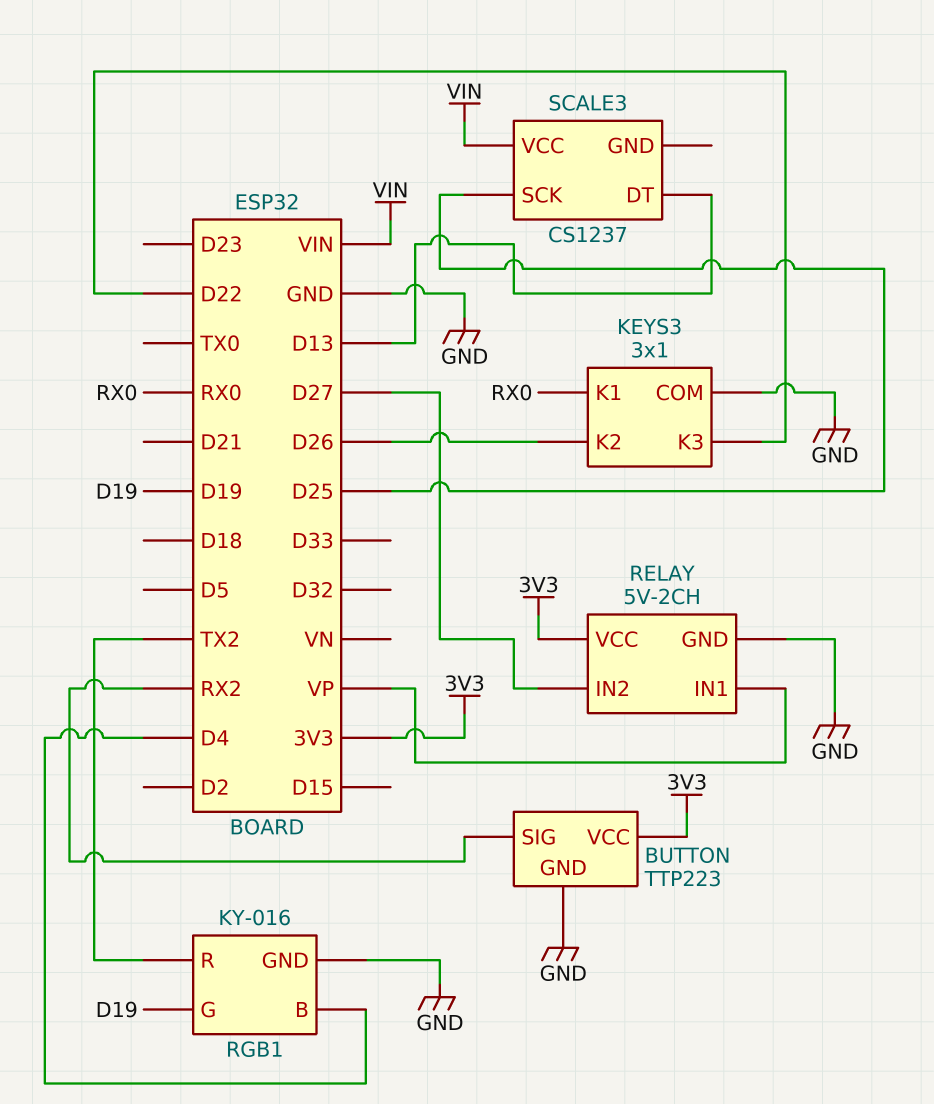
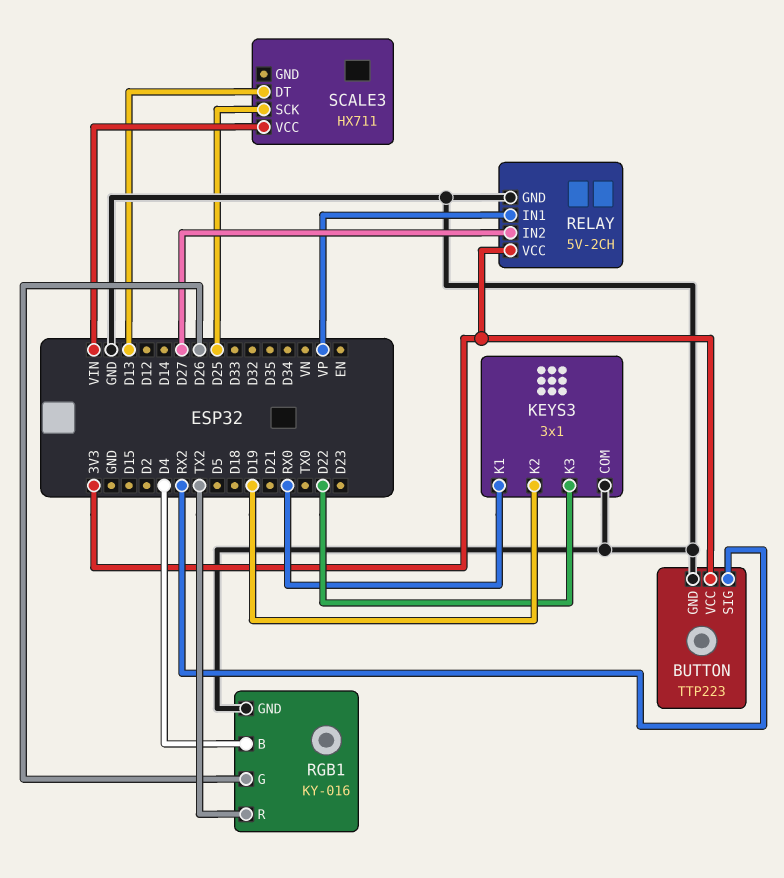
KEYS3 pin K2: D26 -> D19
RGB1 pin G: D19 -> D26
SCALE3: CS1237 -> HX711

